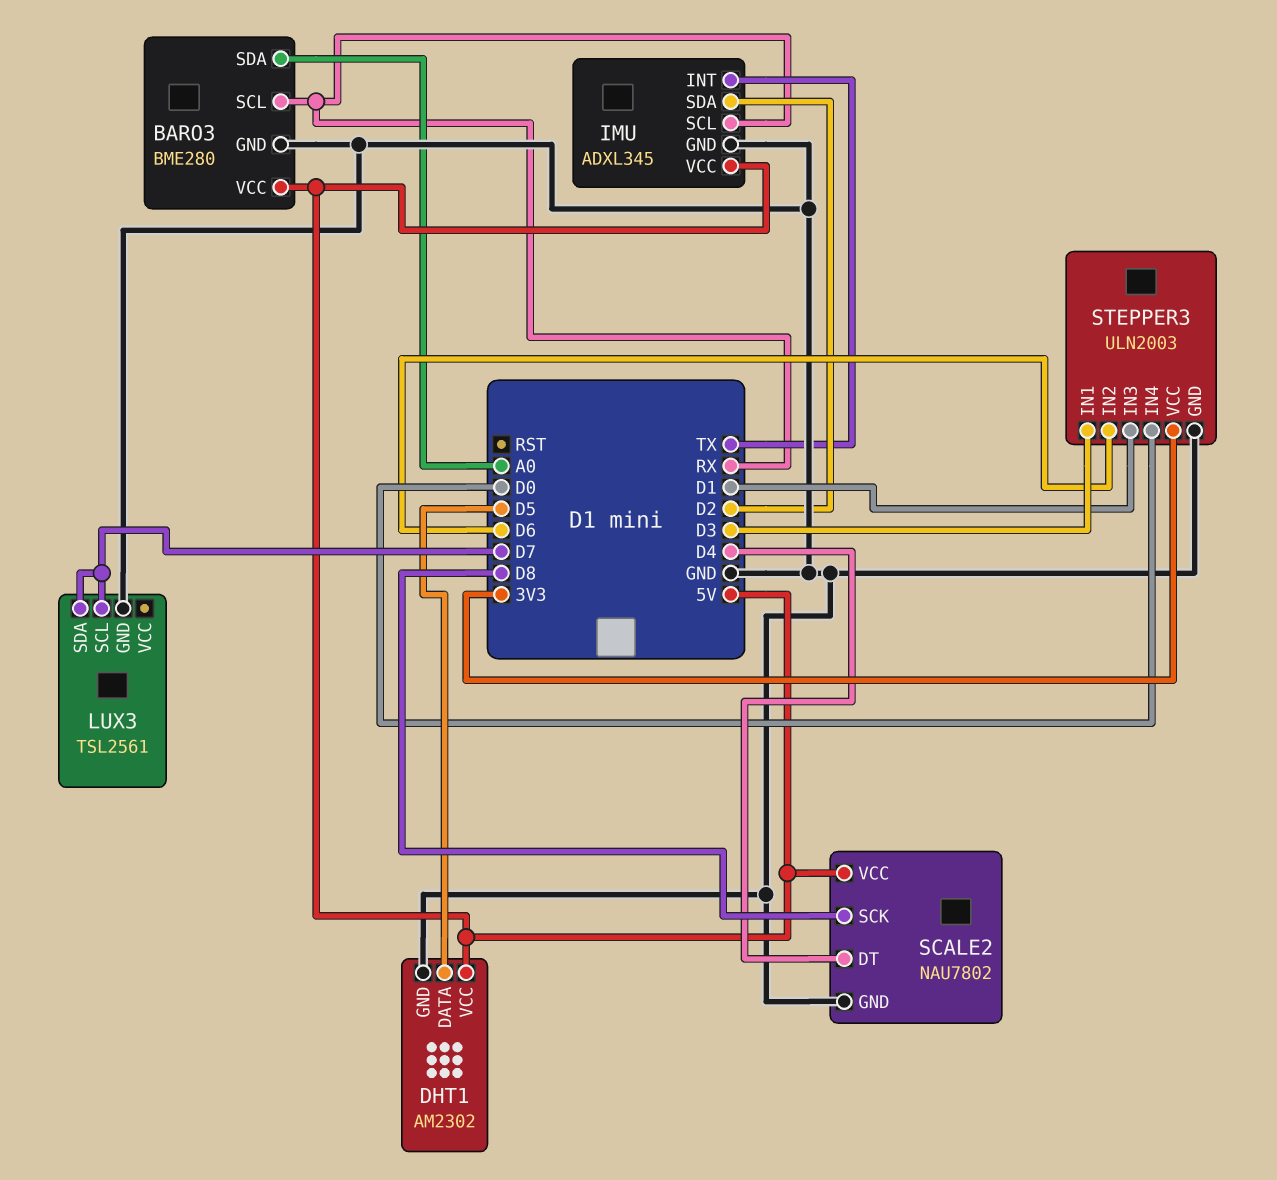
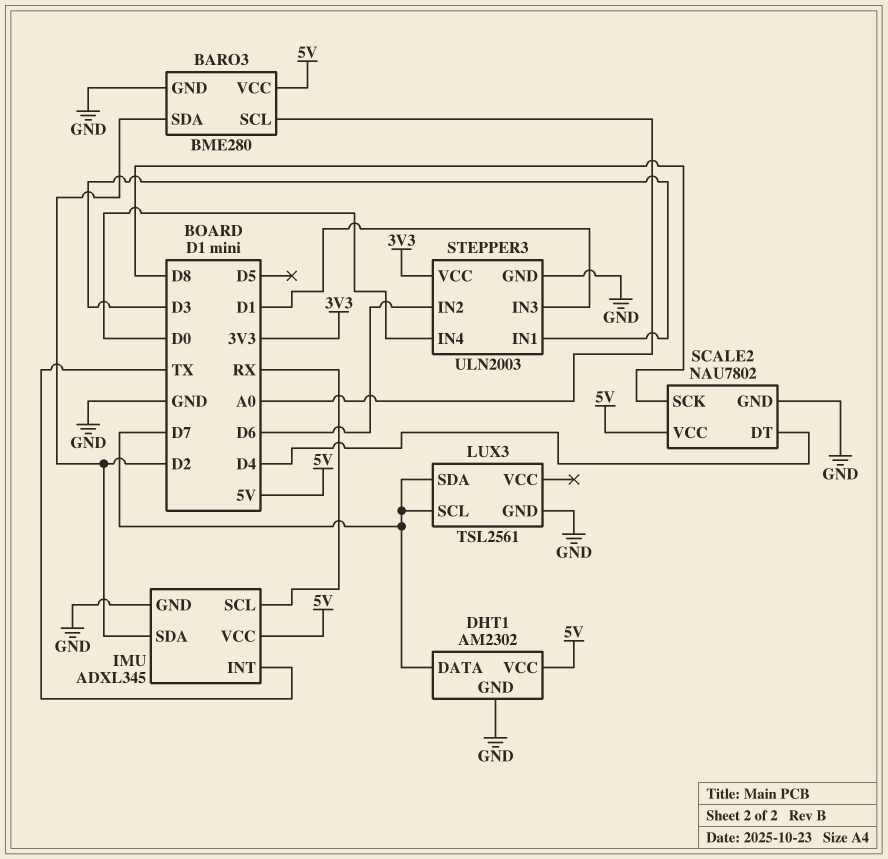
BARO3 pin SCL: RX -> A0
BARO3 pin SDA: A0 -> D2
DHT1 pin DATA: D5 -> D7

